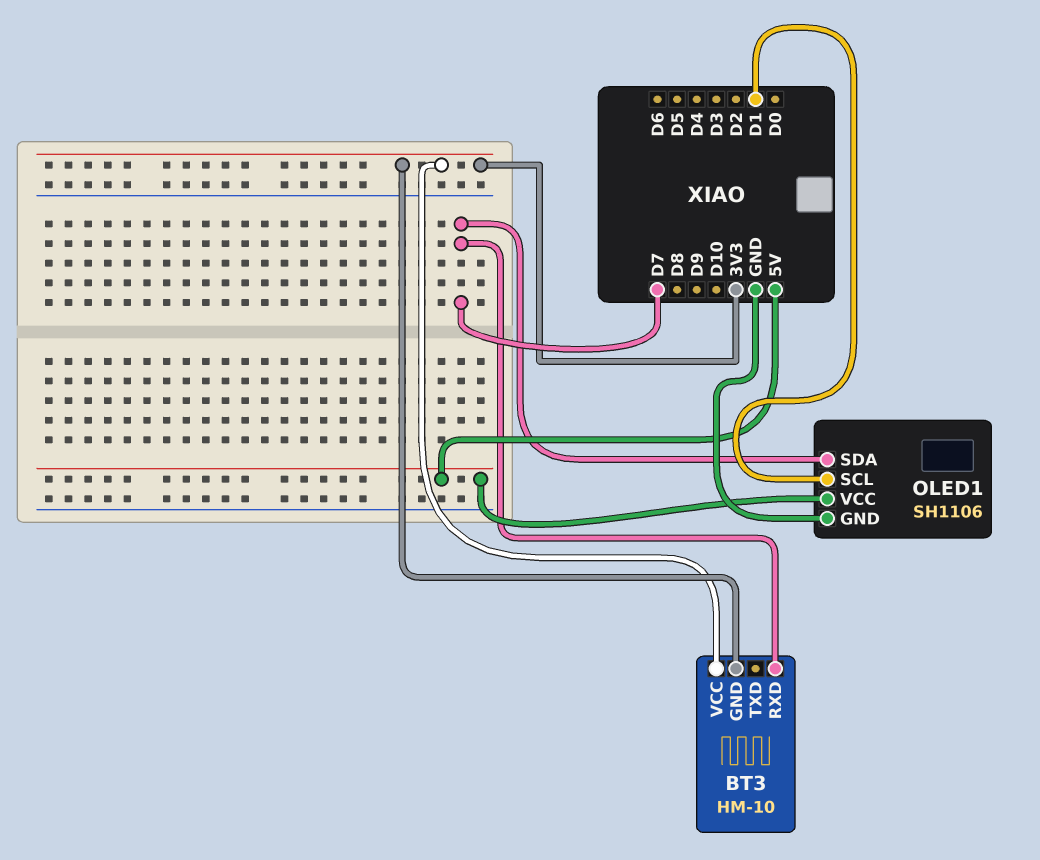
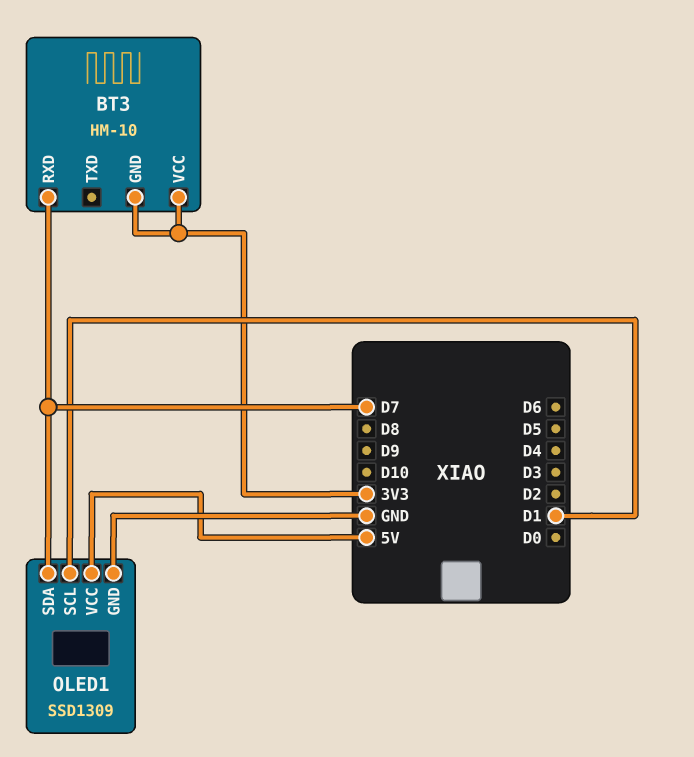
OLED1: SH1106 -> SSD1309

